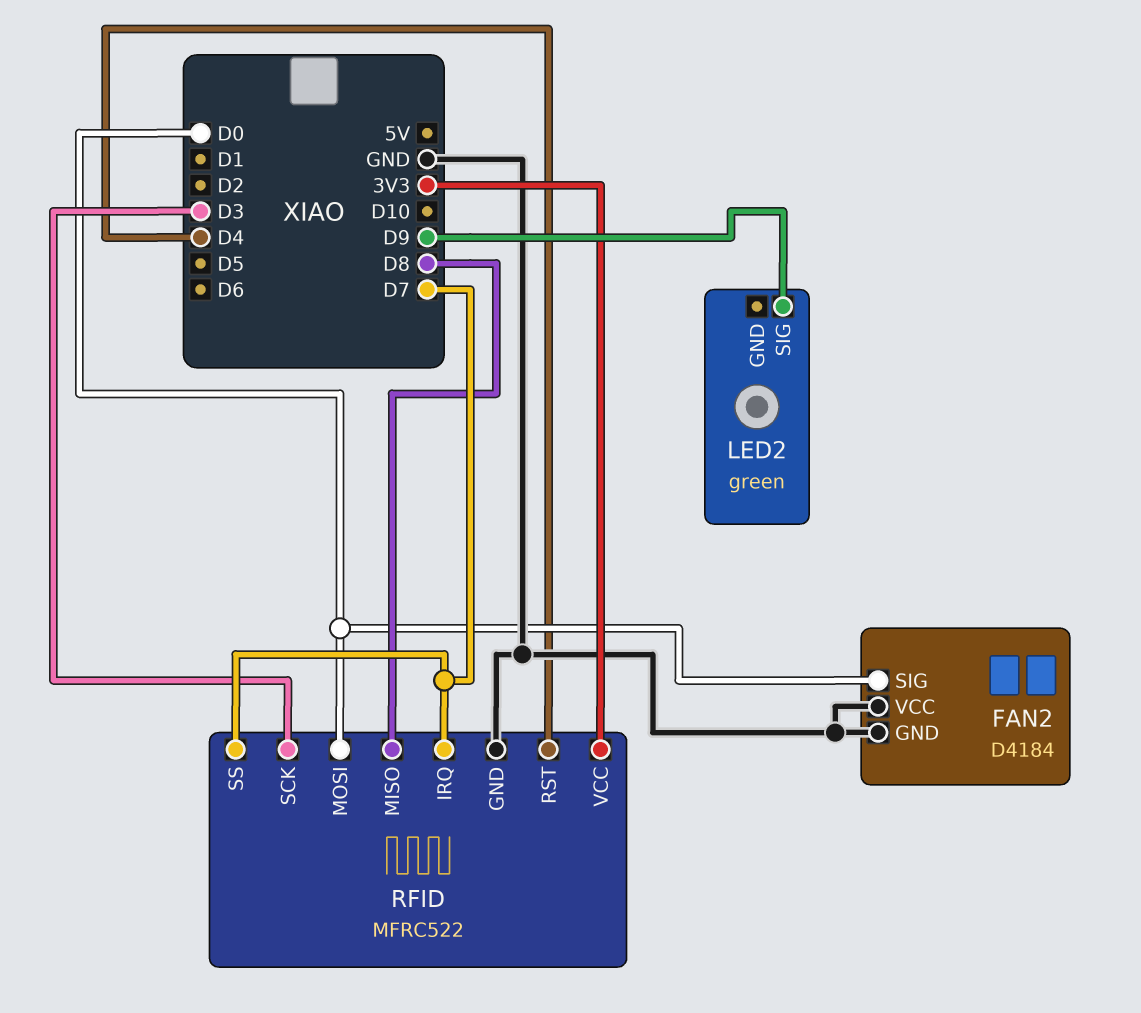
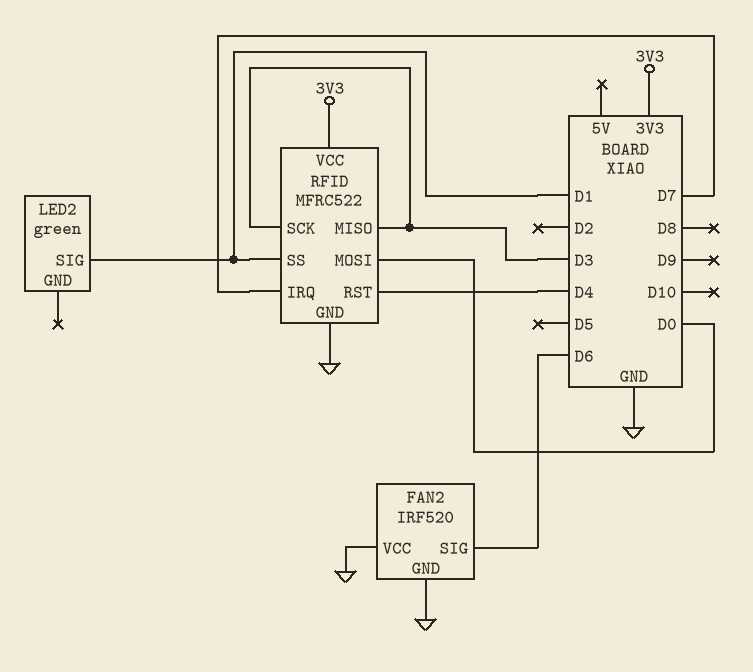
FAN2: D4184 -> IRF520
FAN2 pin SIG: D0 -> D6
LED2 pin SIG: D9 -> D1
RFID pin MISO: D8 -> D3
RFID pin SS: D7 -> D1

